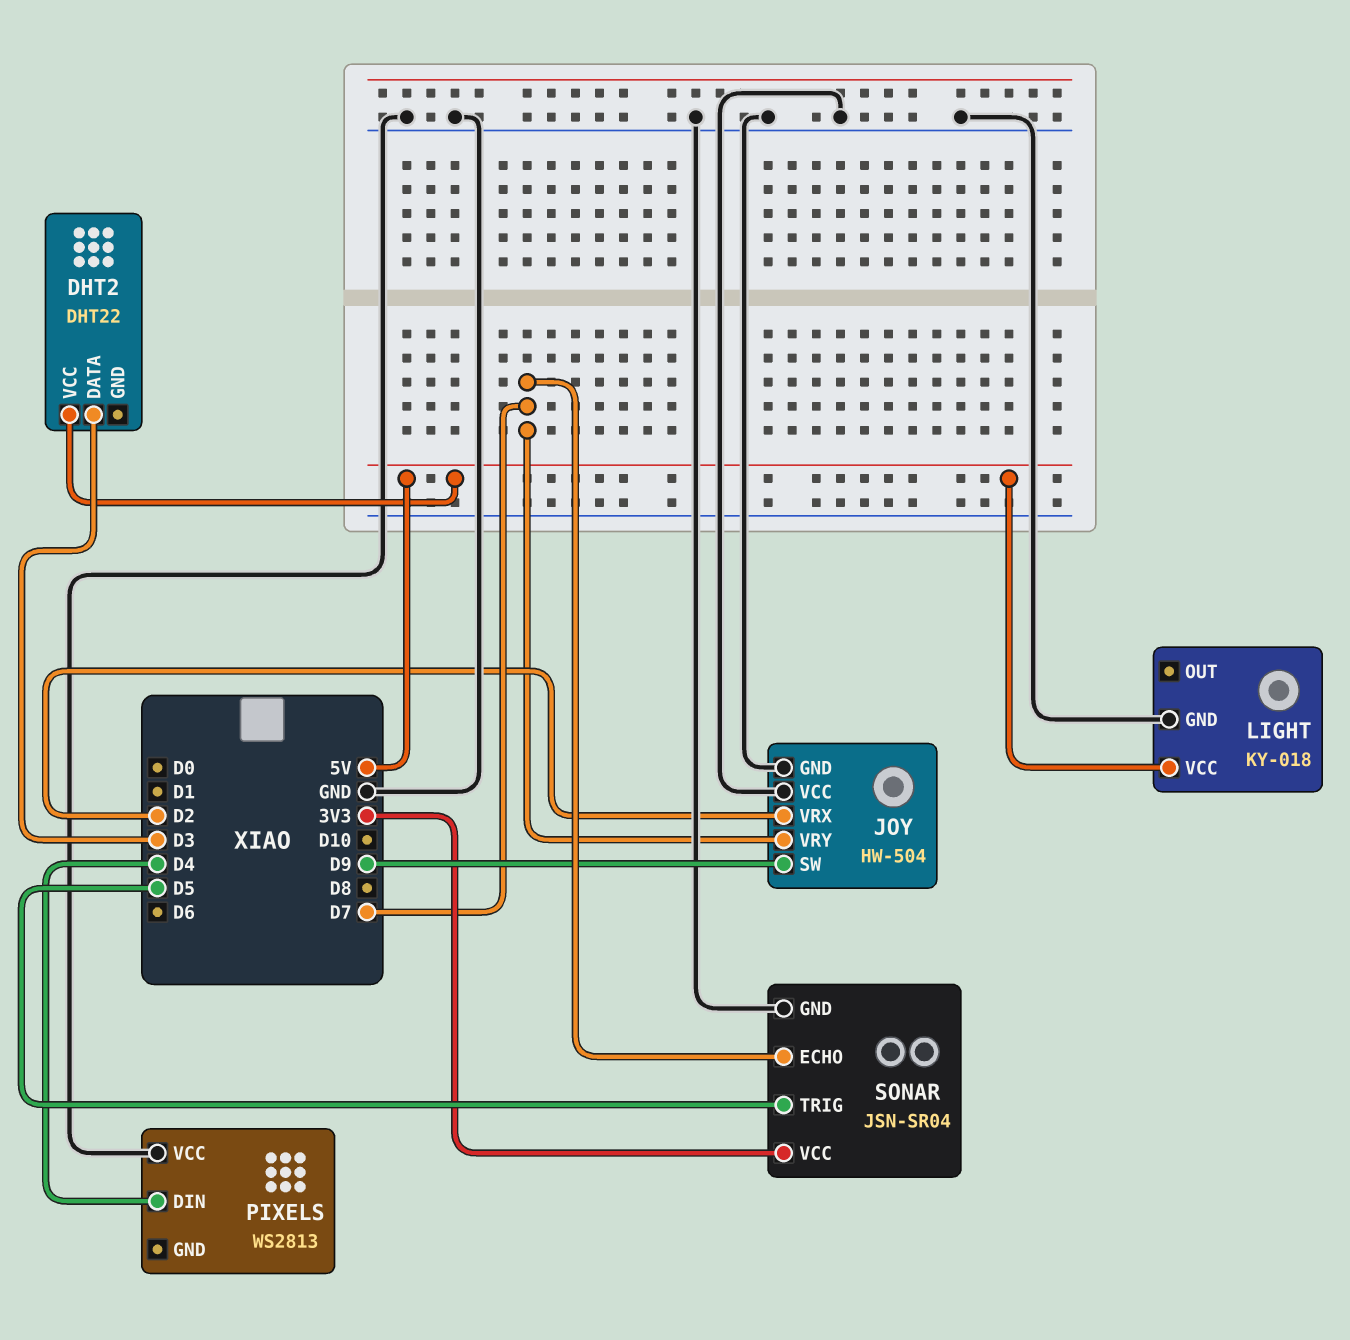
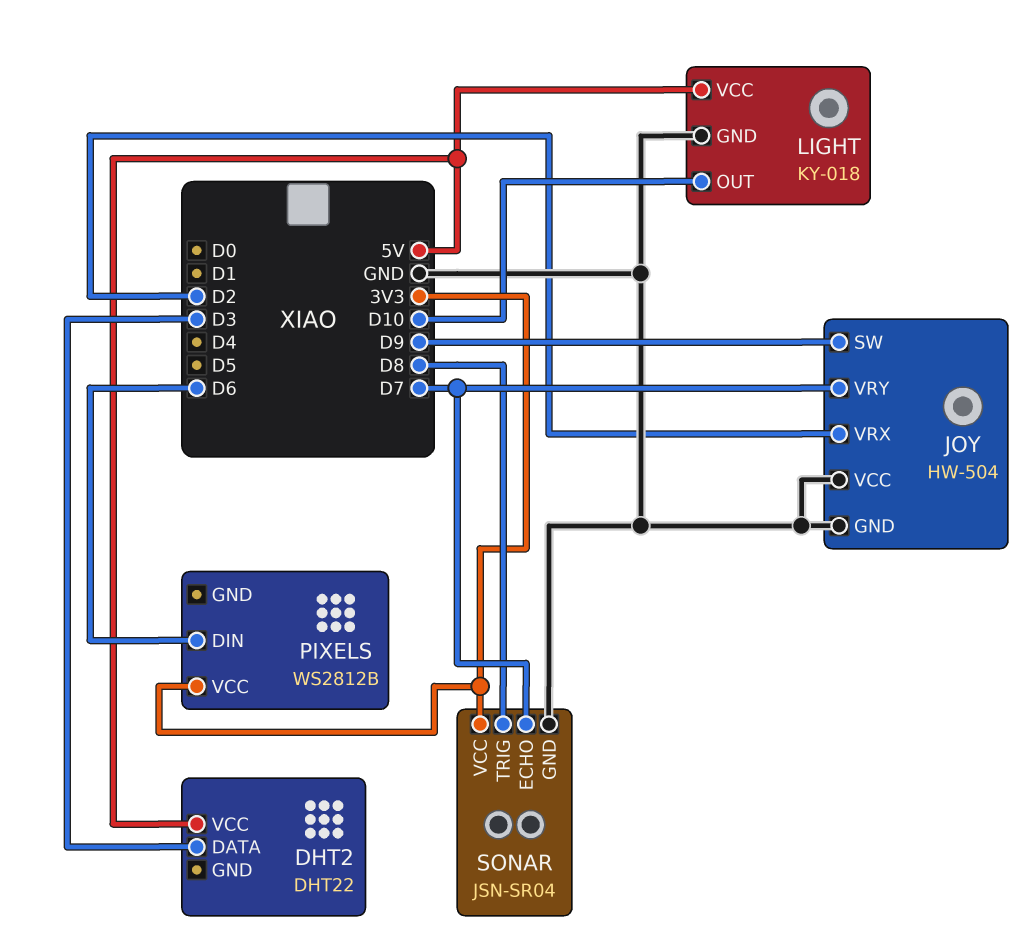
LIGHT pin OUT: none -> D10
PIXELS: WS2813 -> WS2812B
PIXELS pin DIN: D4 -> D6
PIXELS pin VCC: GND -> 3V3
SONAR pin TRIG: D5 -> D8

